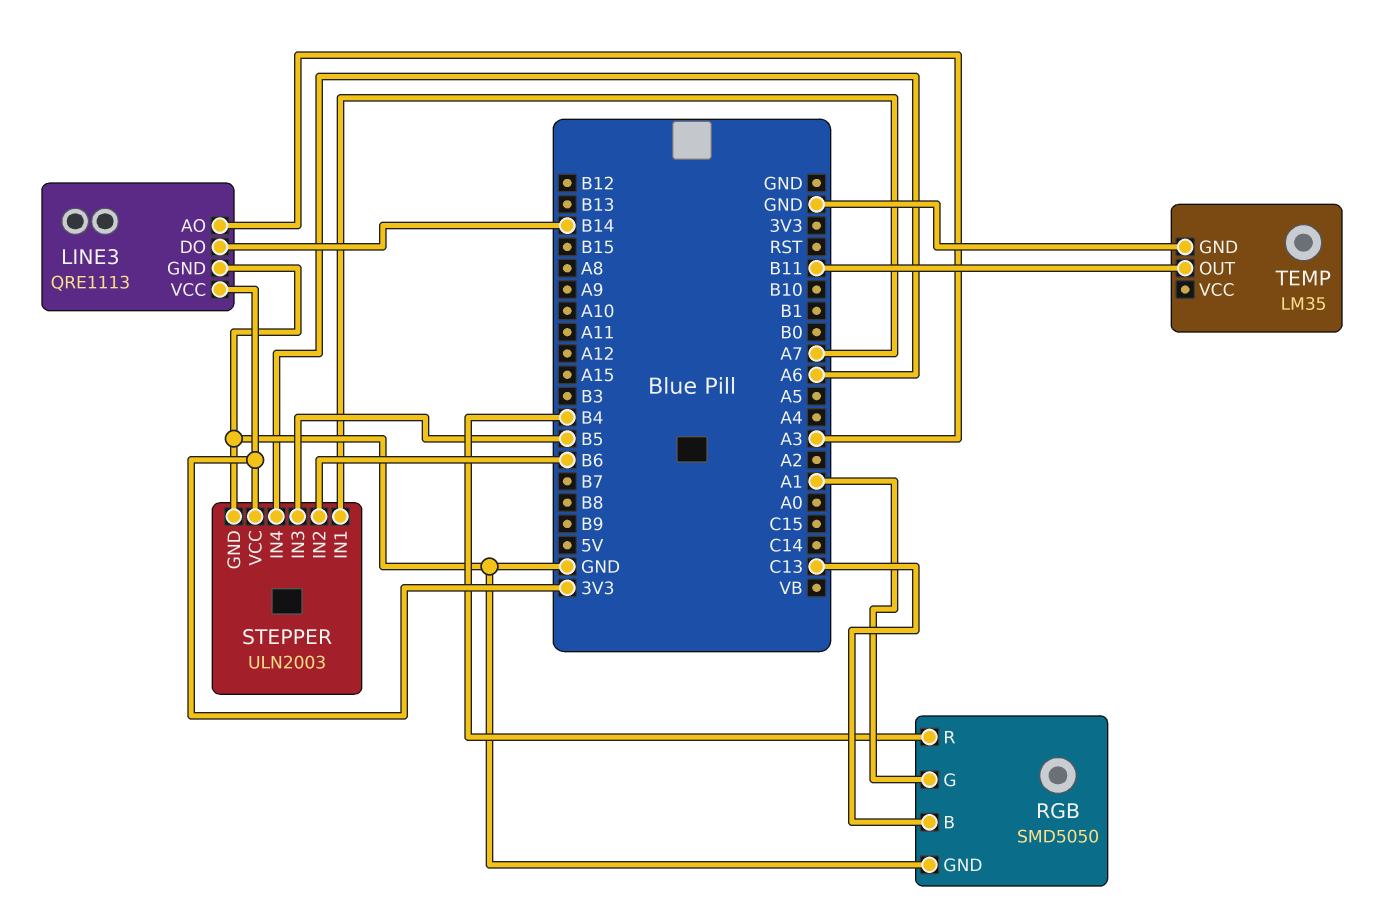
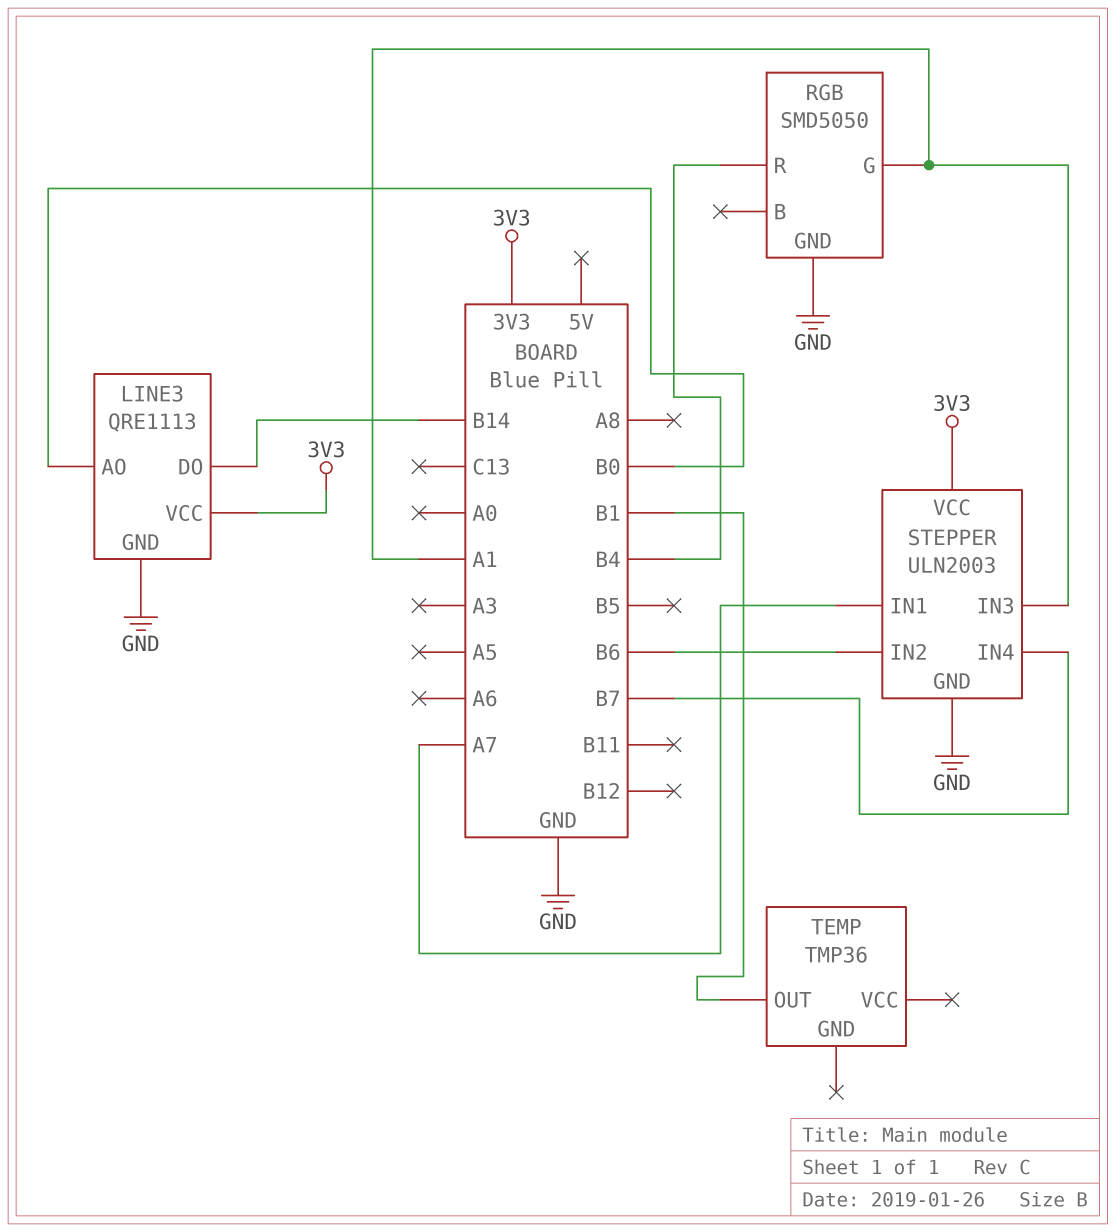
LINE3 pin AO: A3 -> B0
RGB pin B: C13 -> none
STEPPER pin IN3: B5 -> A1
STEPPER pin IN4: A6 -> B7
TEMP: LM35 -> TMP36
TEMP pin GND: GND -> none
TEMP pin OUT: B11 -> B1

